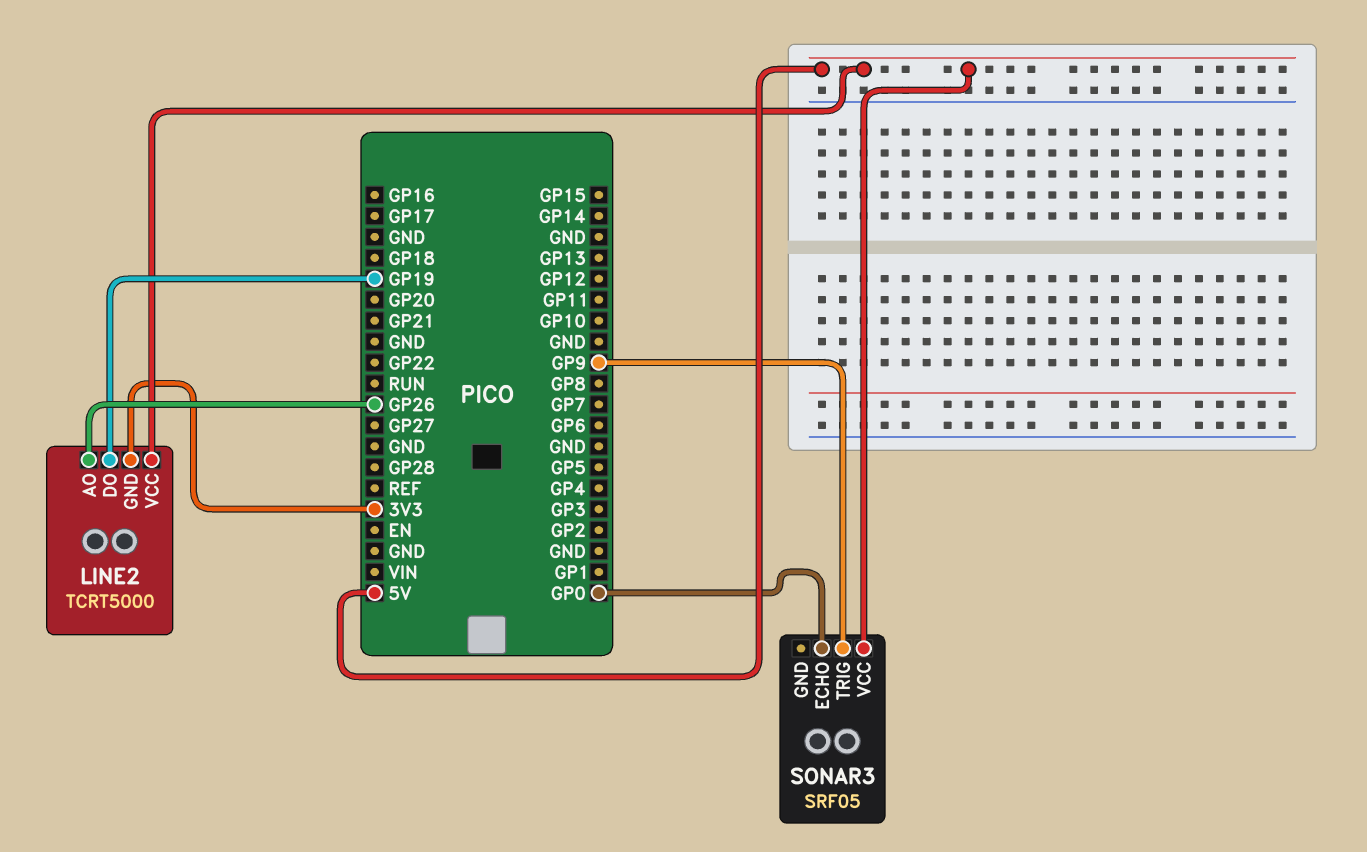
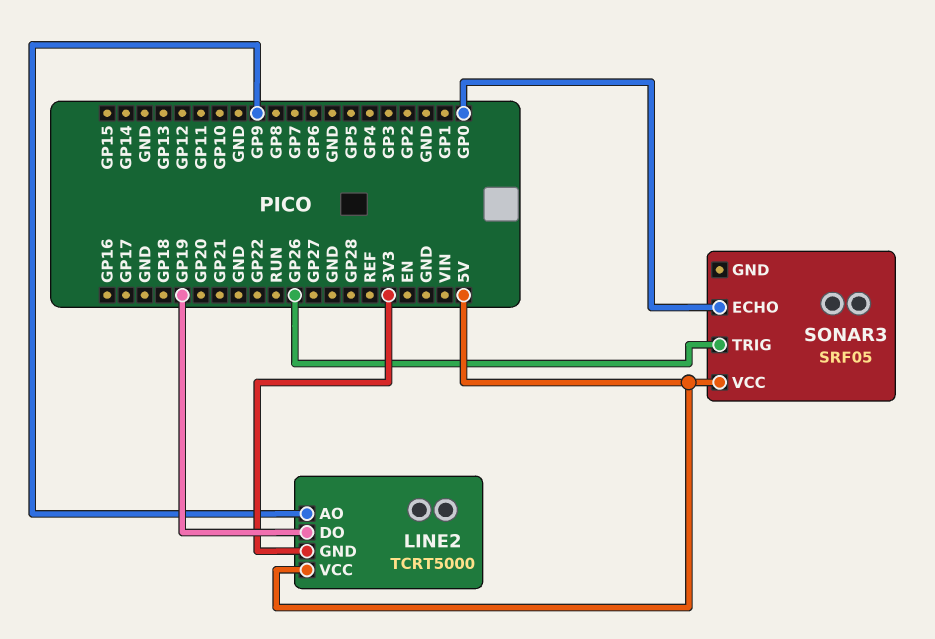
LINE2 pin AO: GP26 -> GP9
SONAR3 pin TRIG: GP9 -> GP26

